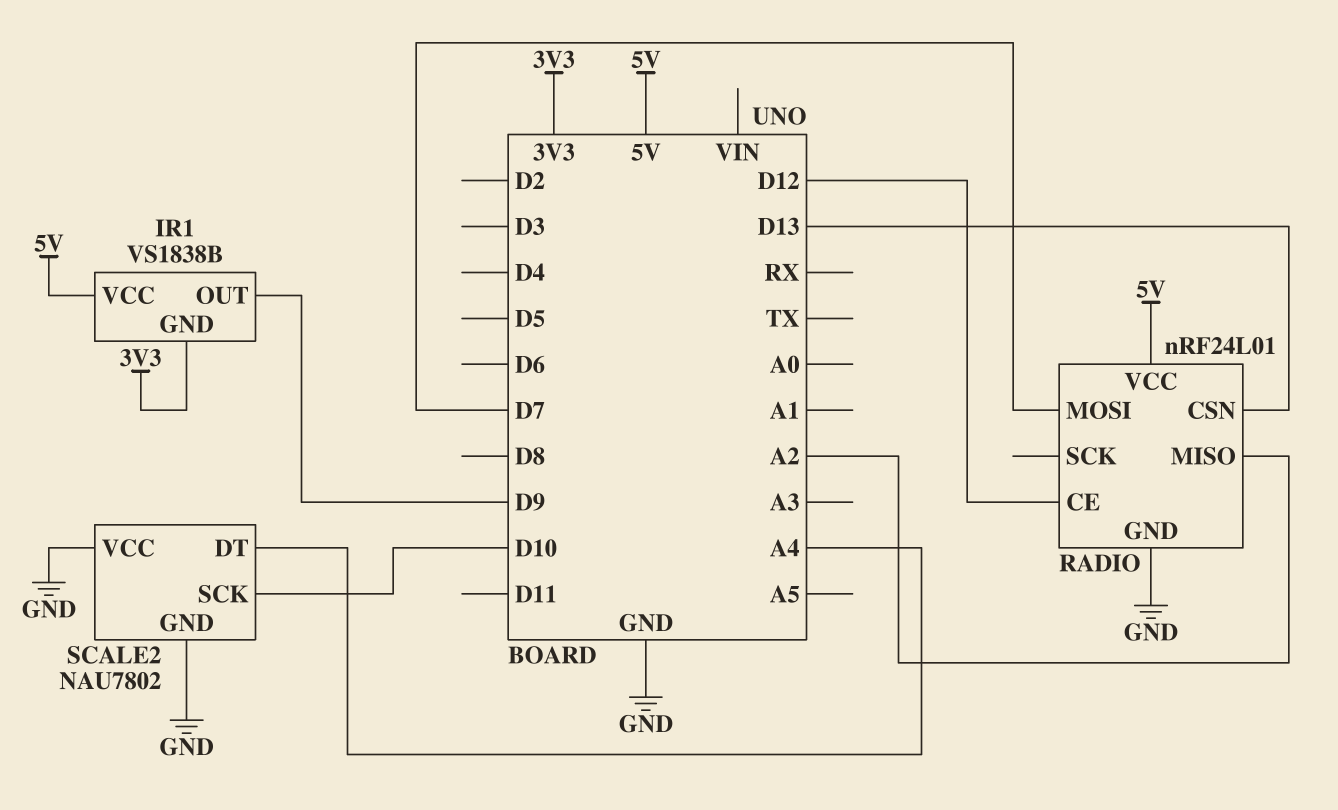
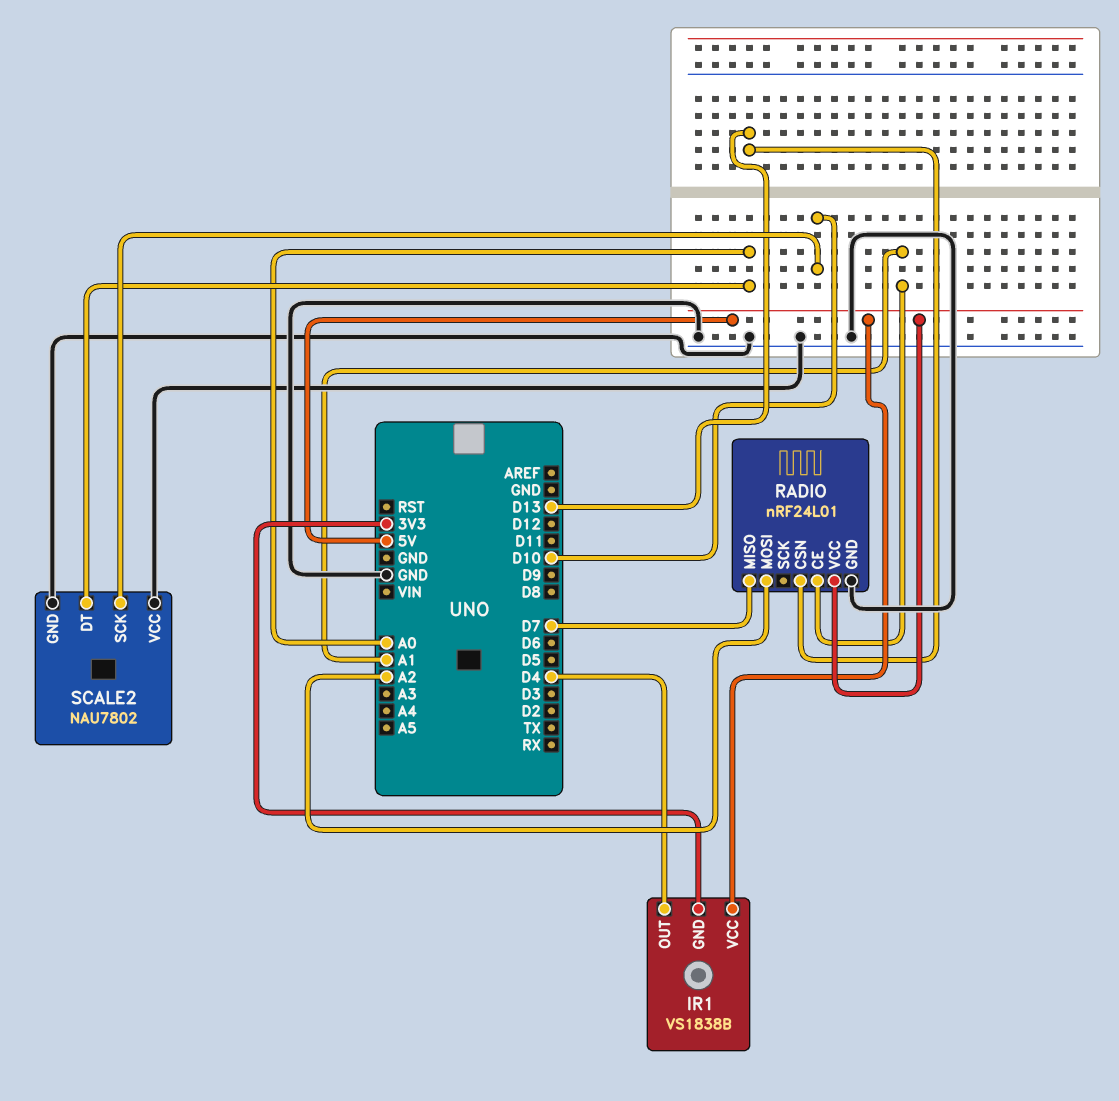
IR1 pin OUT: D9 -> D4
RADIO pin CE: D12 -> A1
RADIO pin MISO: A2 -> D7
RADIO pin MOSI: D7 -> A2
SCALE2 pin DT: A4 -> A0

